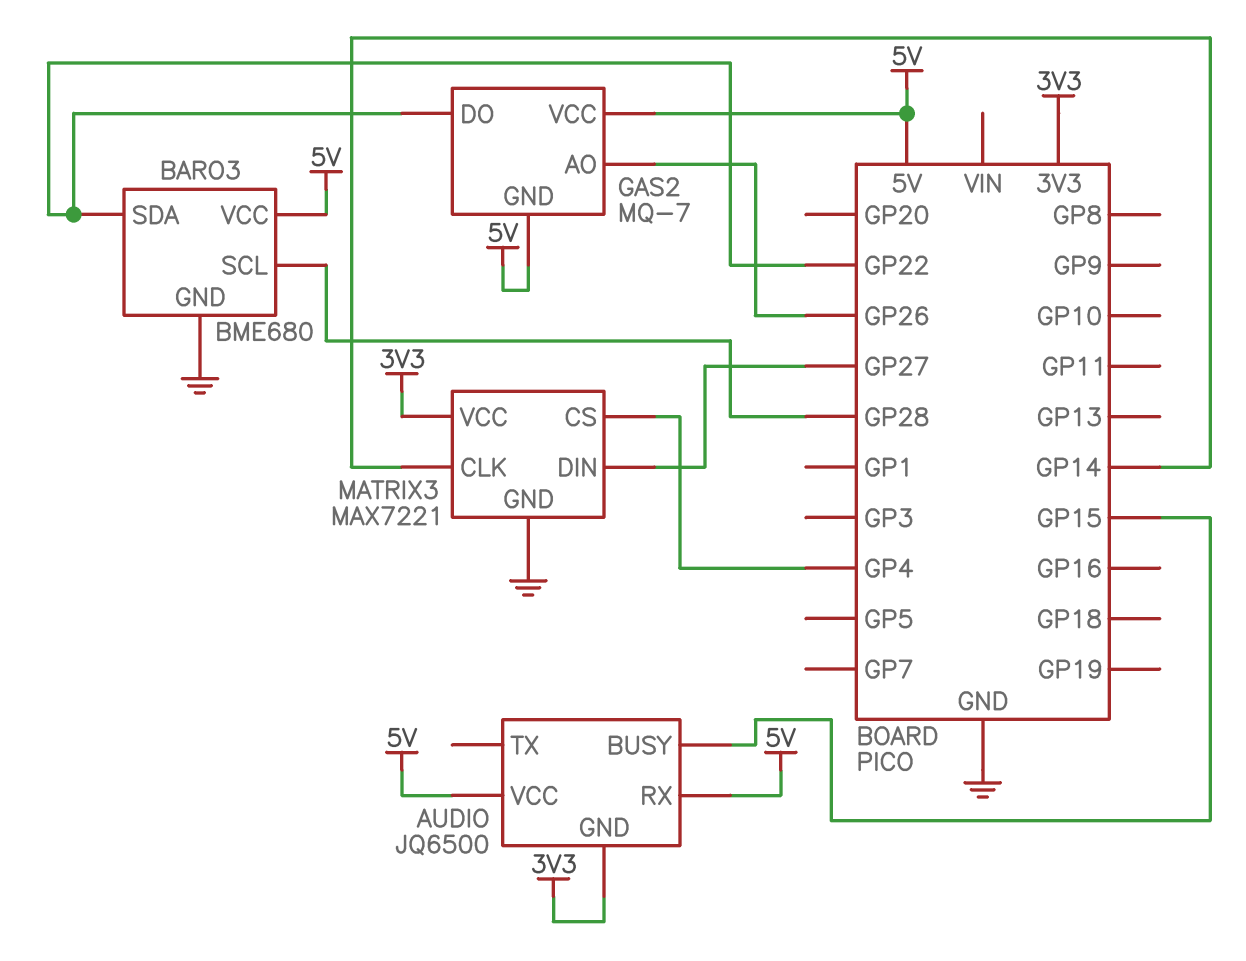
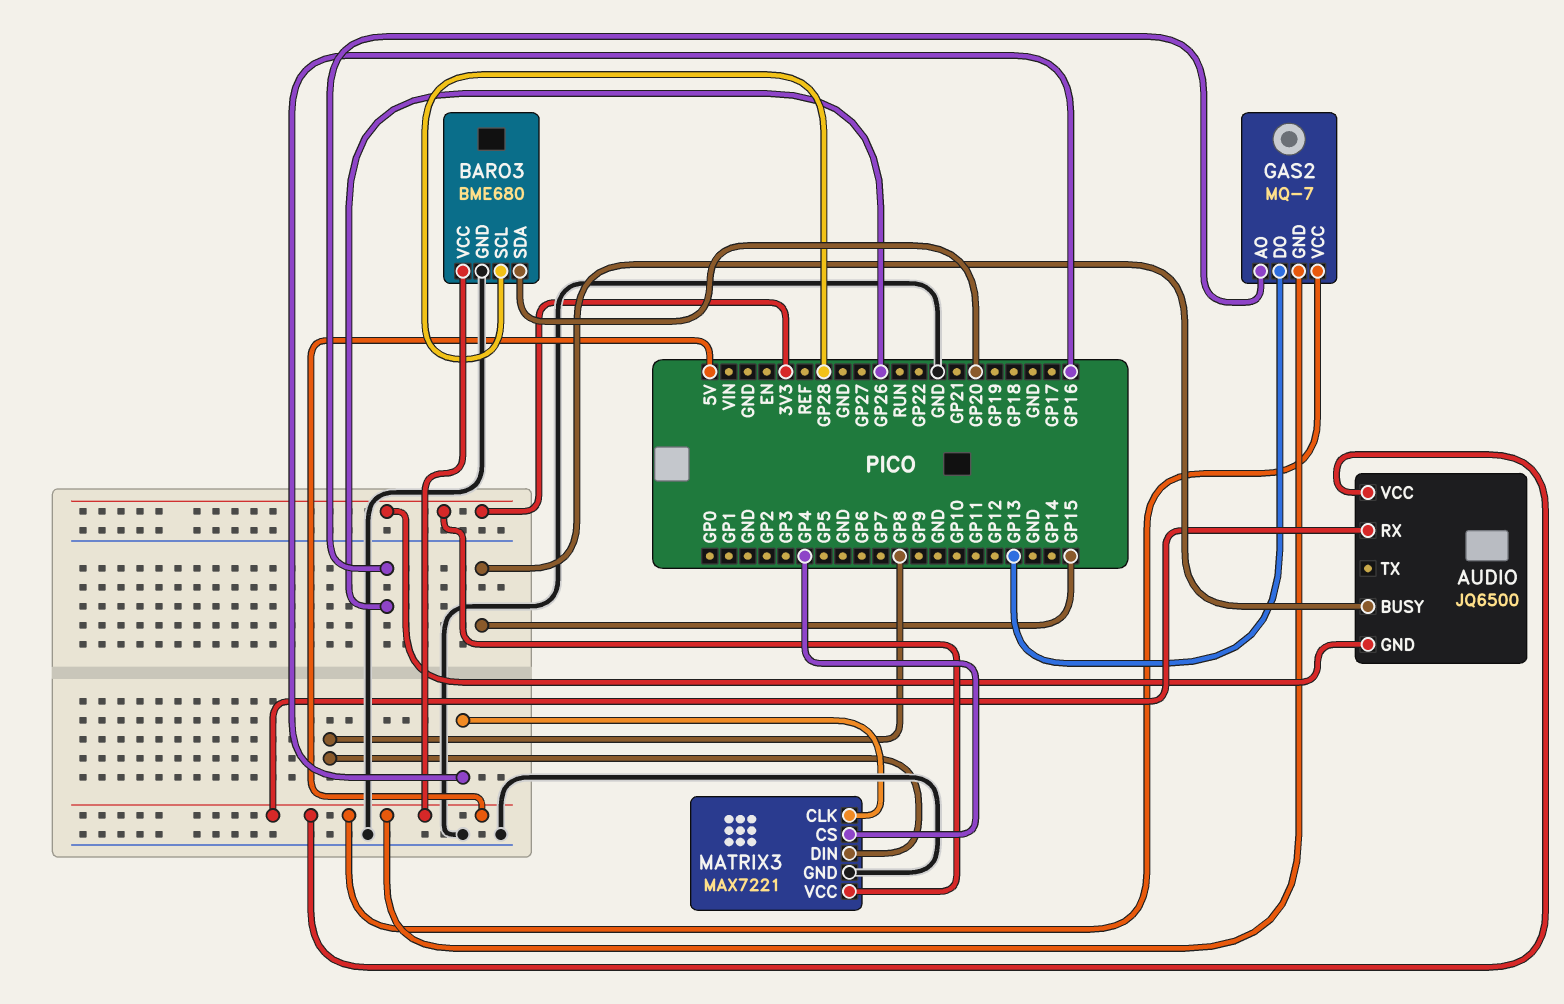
BARO3 pin SDA: GP22 -> GP20
GAS2 pin DO: GP22 -> GP13
MATRIX3 pin CLK: GP14 -> GP16
MATRIX3 pin DIN: GP27 -> GP8

